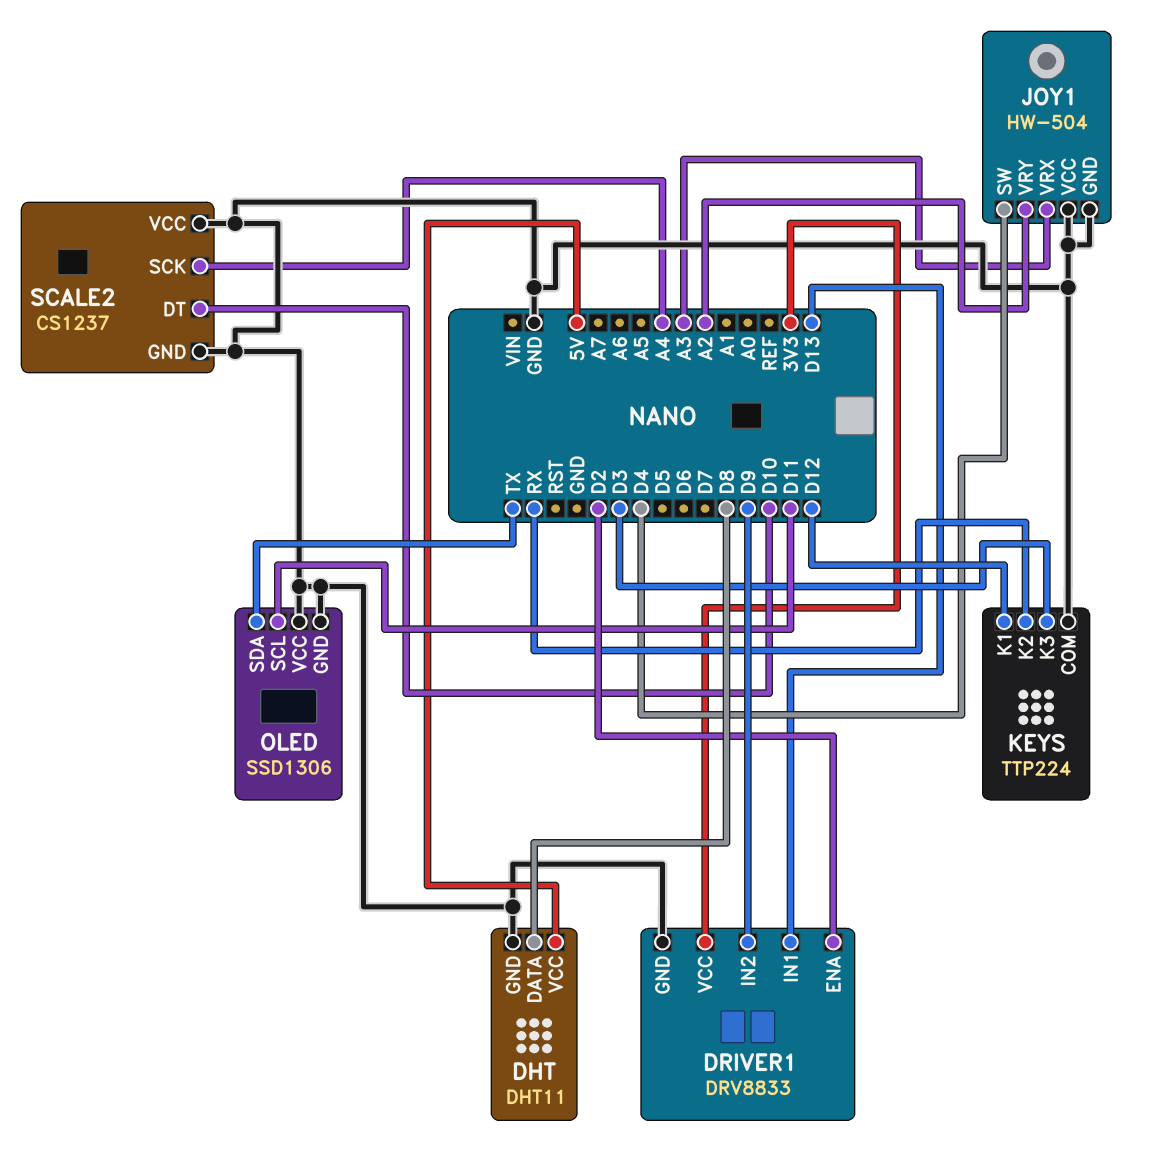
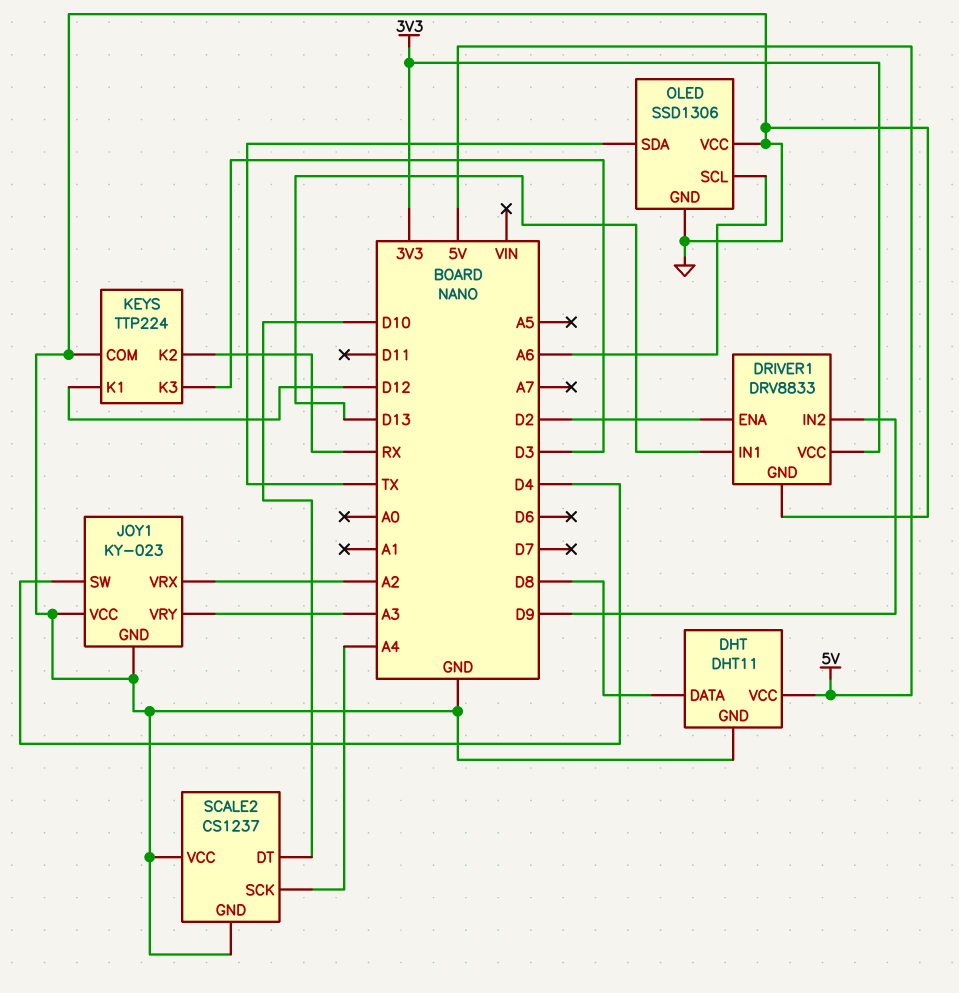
JOY1: HW-504 -> KY-023
JOY1 pin VRX: A3 -> A2
JOY1 pin VRY: A2 -> A3
OLED pin SCL: D11 -> A6

